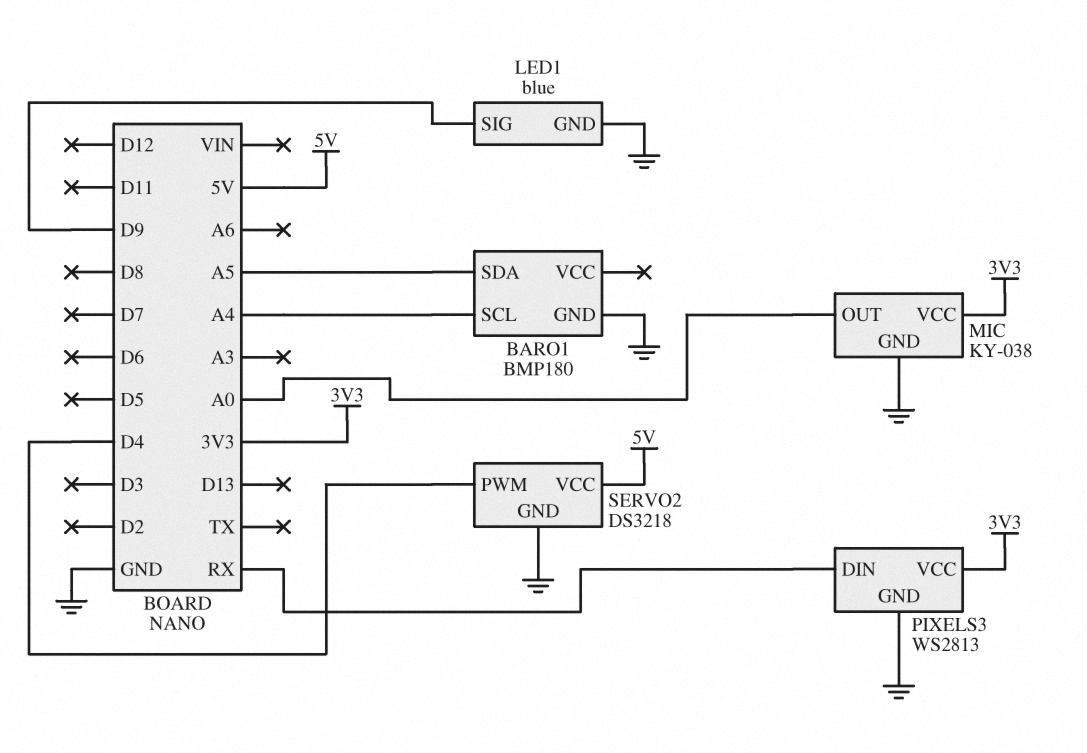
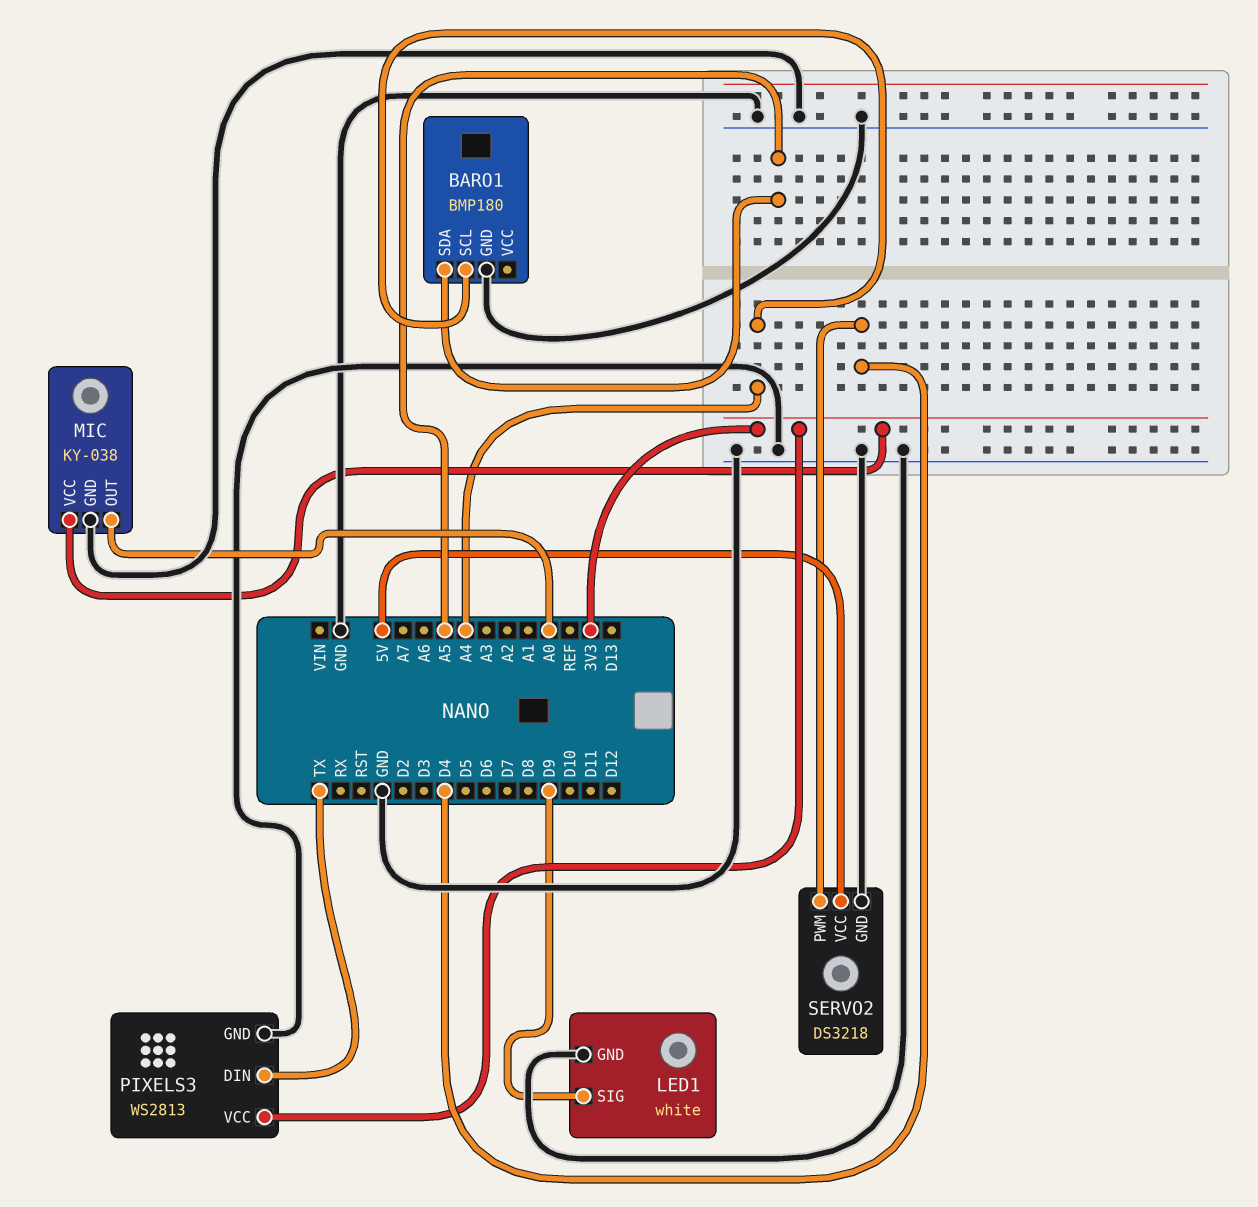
LED1: blue -> white
PIXELS3 pin DIN: RX -> TX

